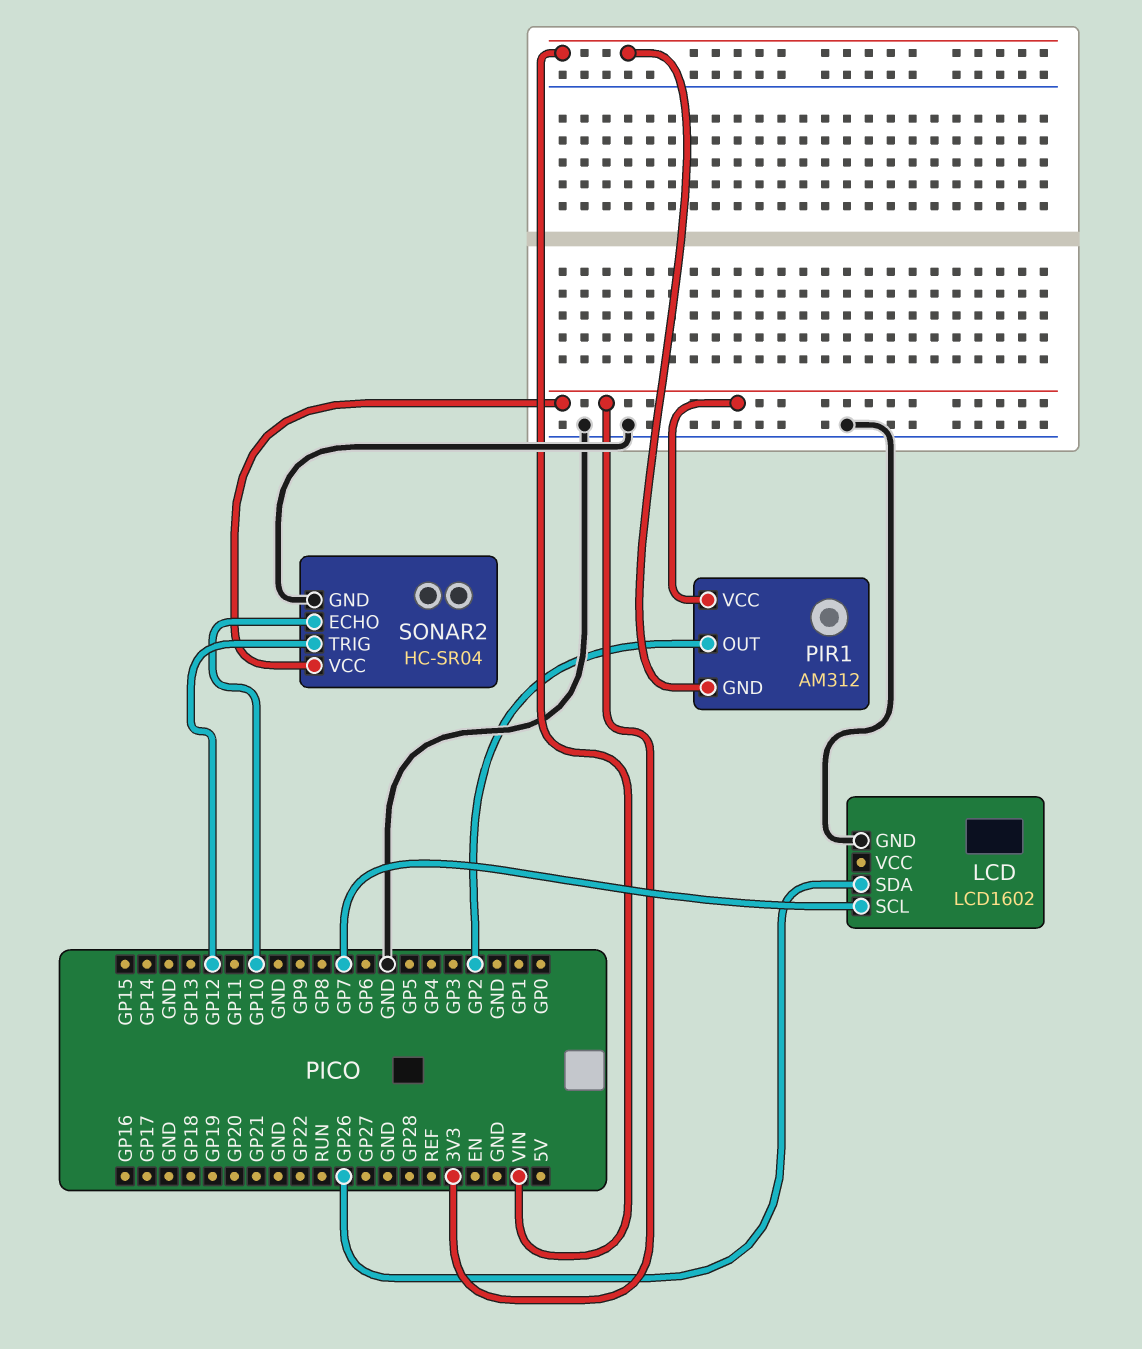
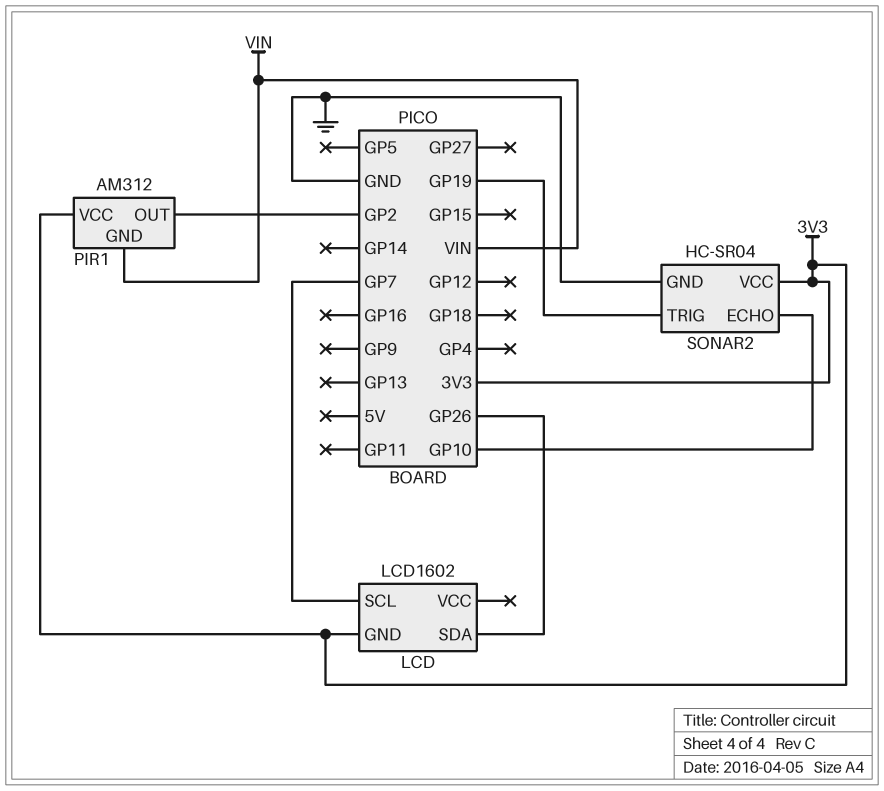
LCD pin GND: GND -> 3V3
SONAR2 pin TRIG: GP12 -> GP19

